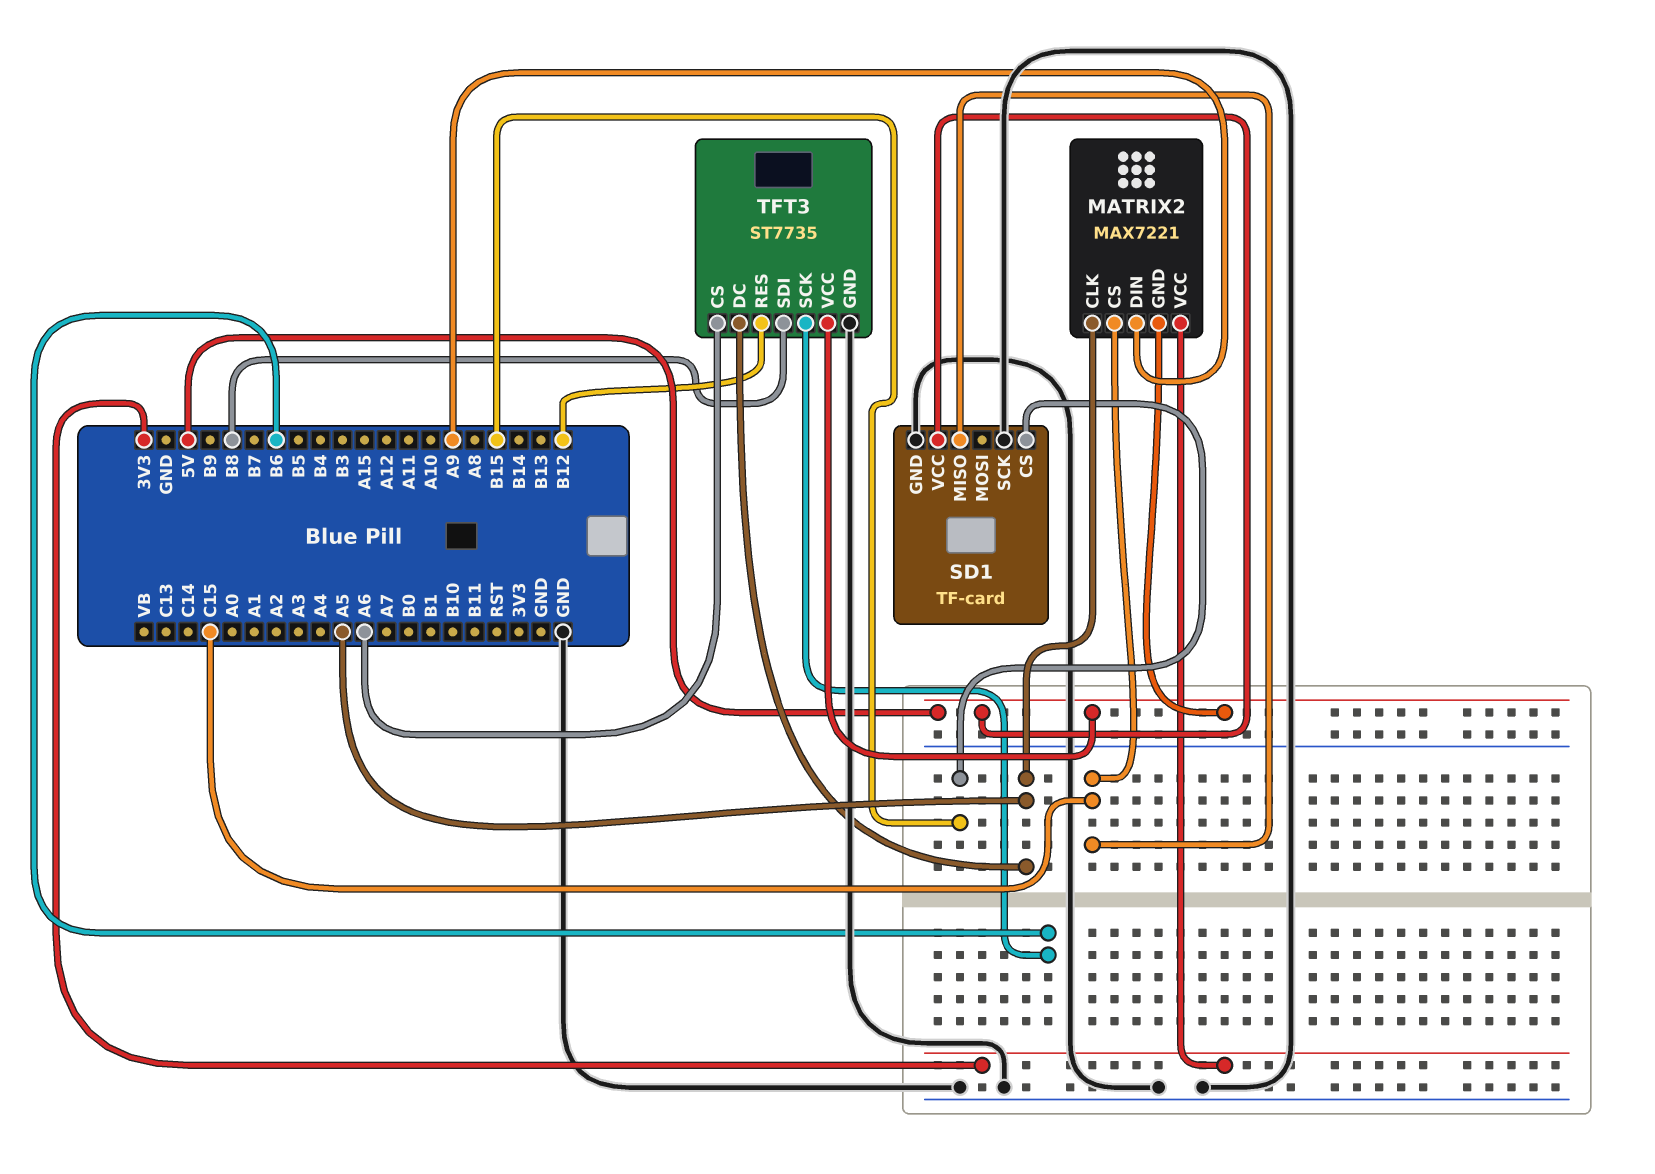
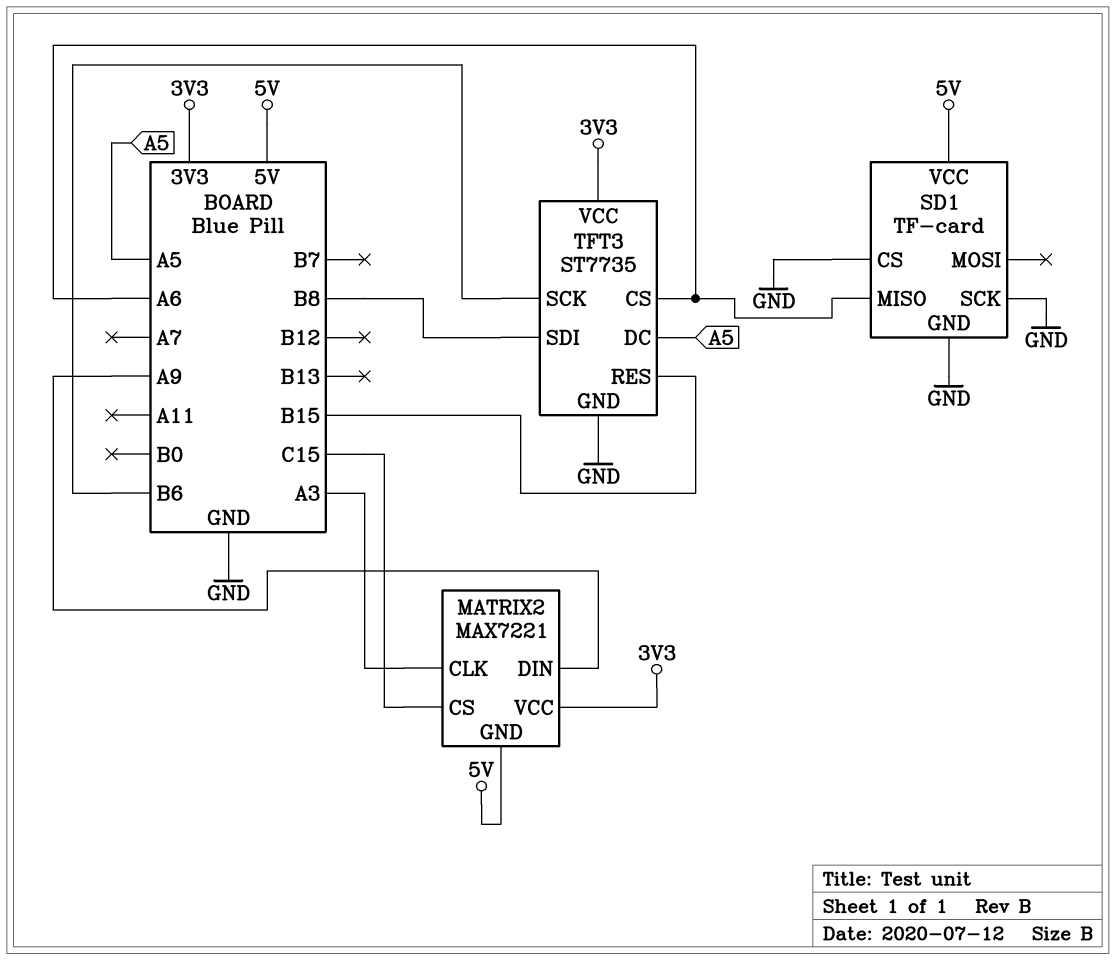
MATRIX2 pin CLK: A5 -> A3
SD1 pin CS: B15 -> GND
SD1 pin MISO: C15 -> A6
TFT3 pin RES: B12 -> B15
TFT3 pin VCC: 5V -> 3V3

